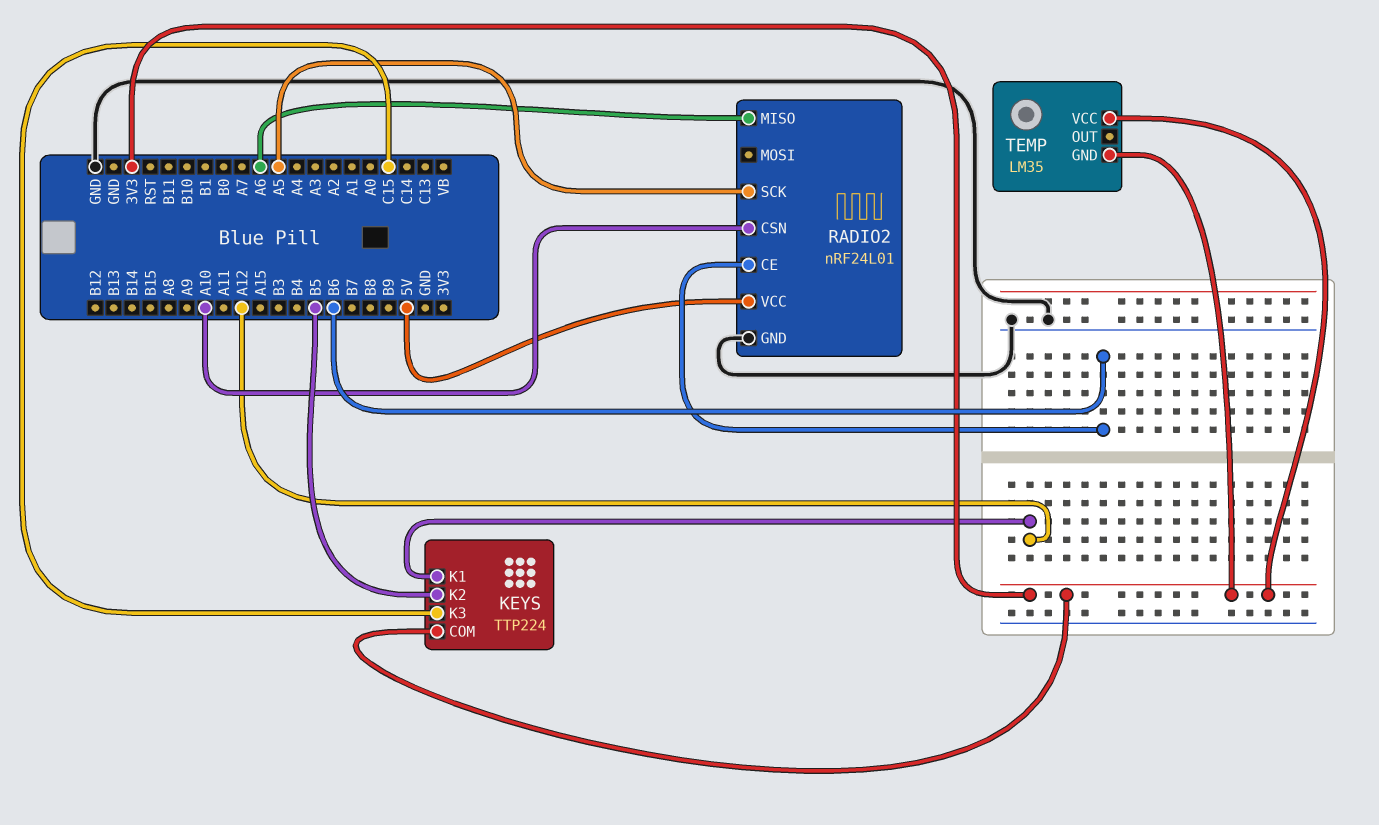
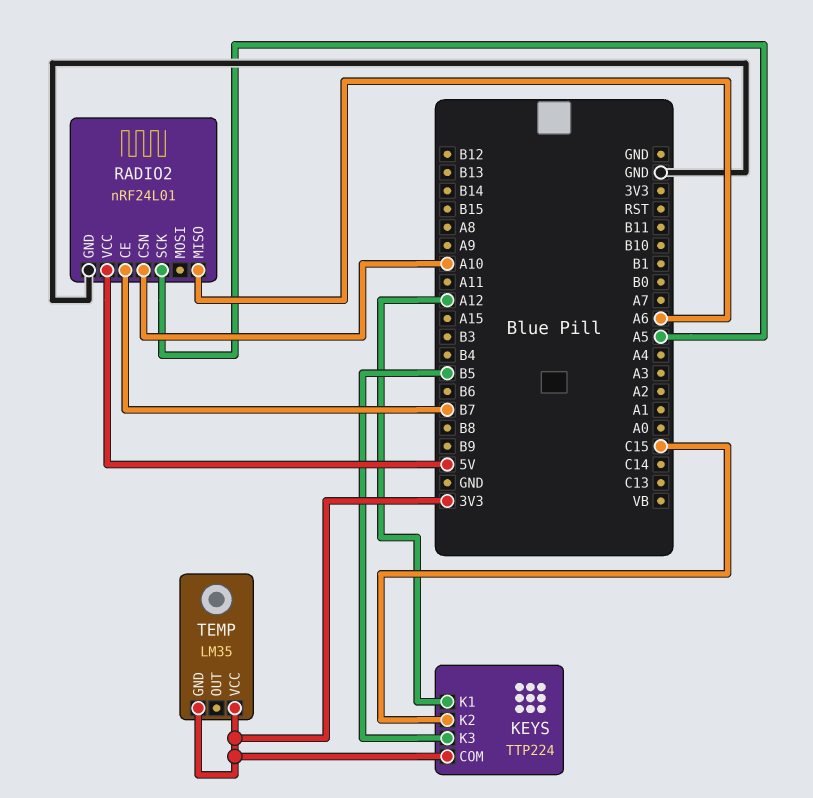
KEYS pin K2: B5 -> C15
KEYS pin K3: C15 -> B5
RADIO2 pin CE: B6 -> B7

